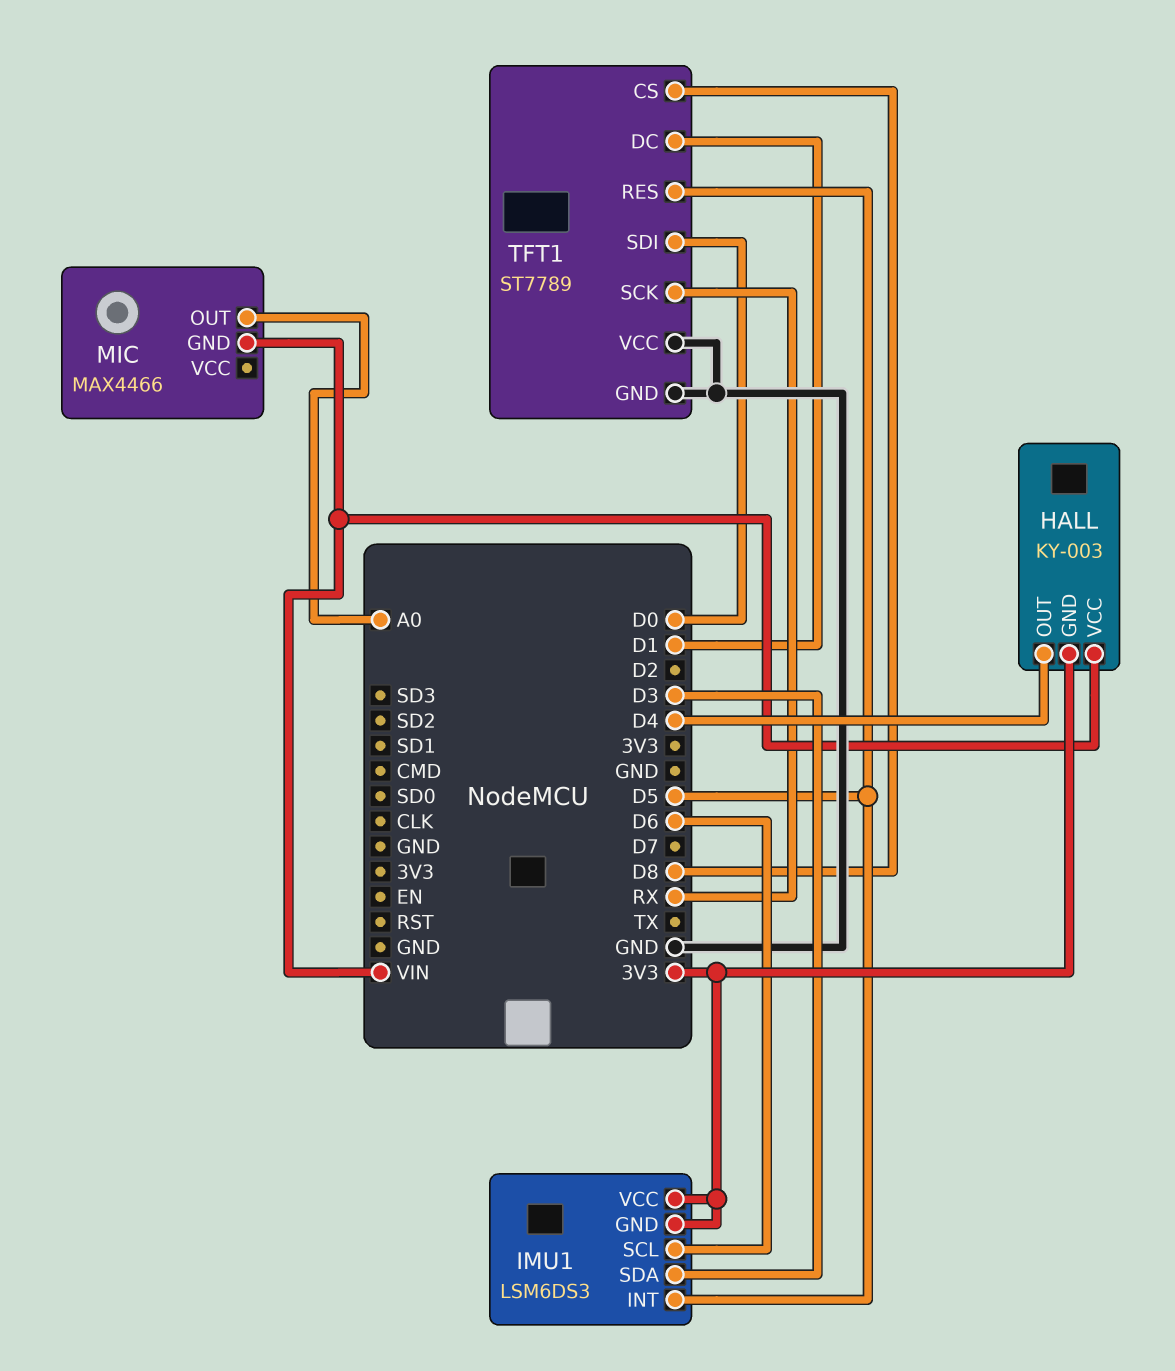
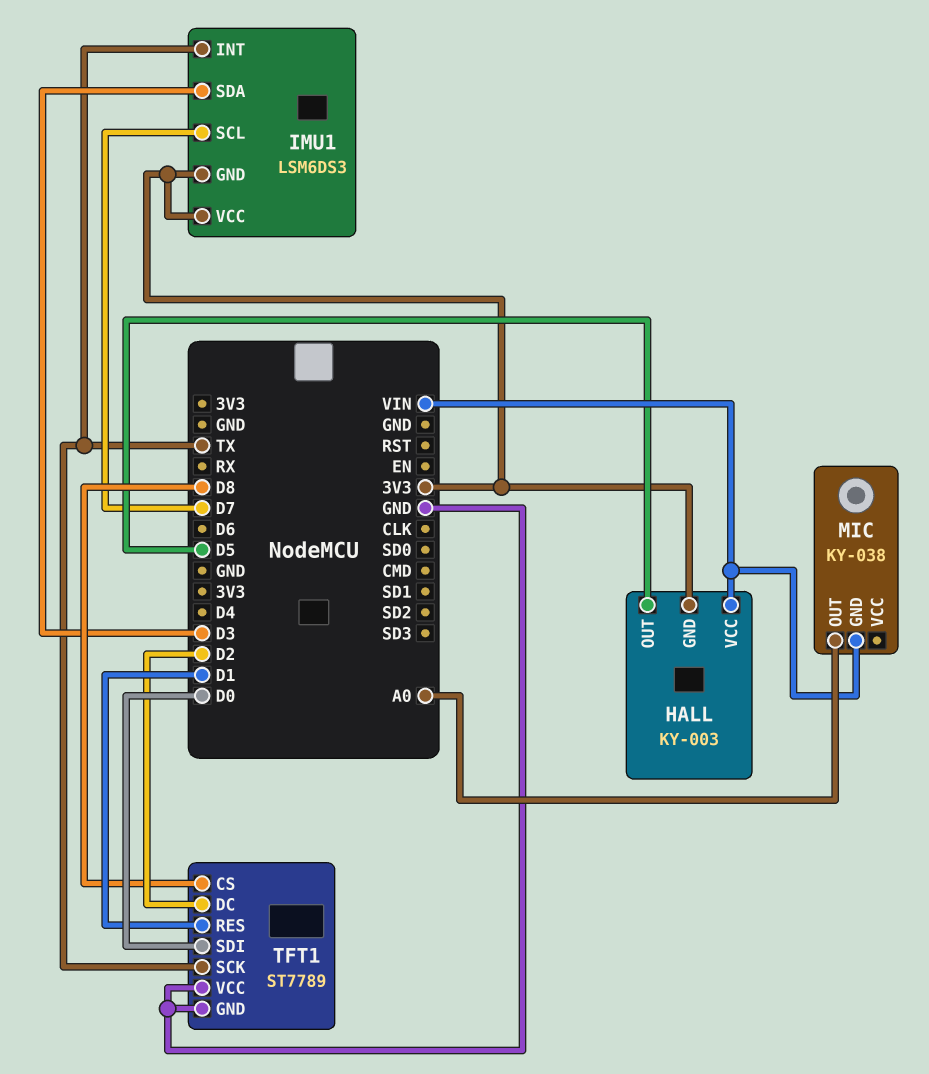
HALL pin OUT: D4 -> D5
IMU1 pin INT: D5 -> TX
IMU1 pin SCL: D6 -> D7
MIC: MAX4466 -> KY-038
TFT1 pin DC: D1 -> D2
TFT1 pin RES: D5 -> D1
TFT1 pin SCK: RX -> TX

